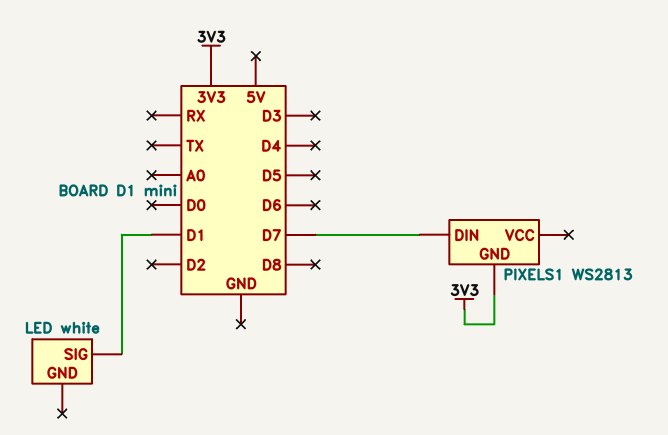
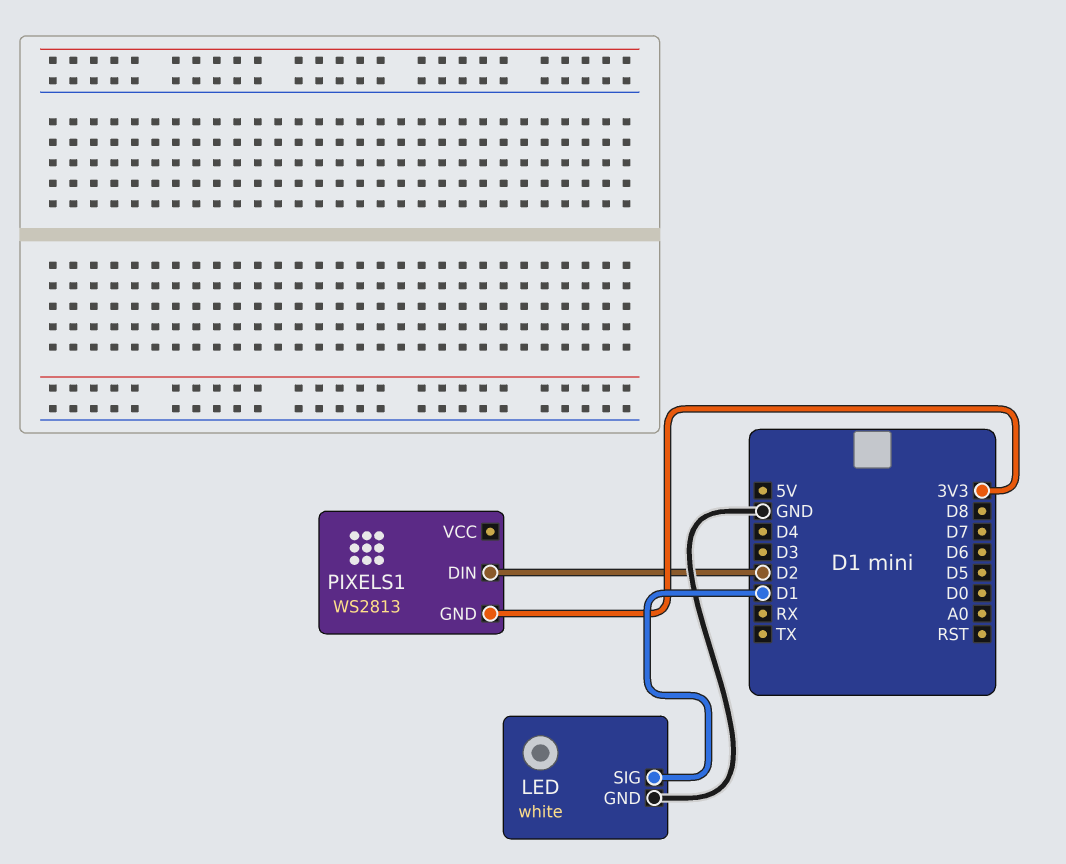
LED pin GND: none -> GND
PIXELS1 pin DIN: D7 -> D2

